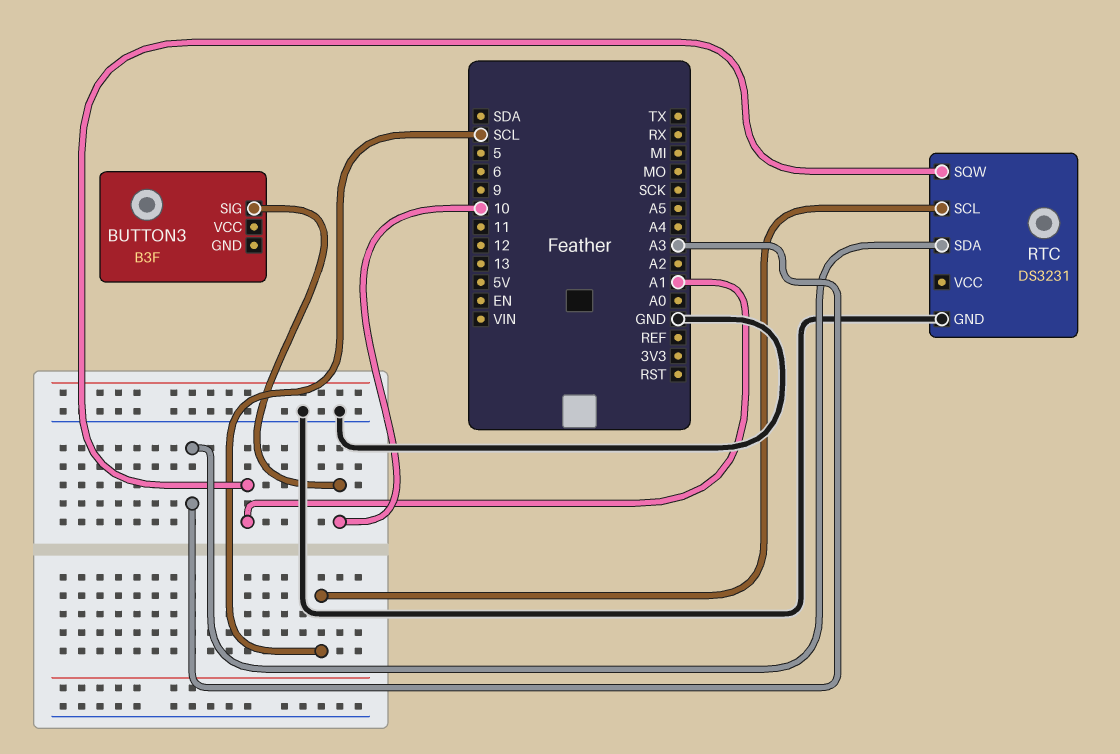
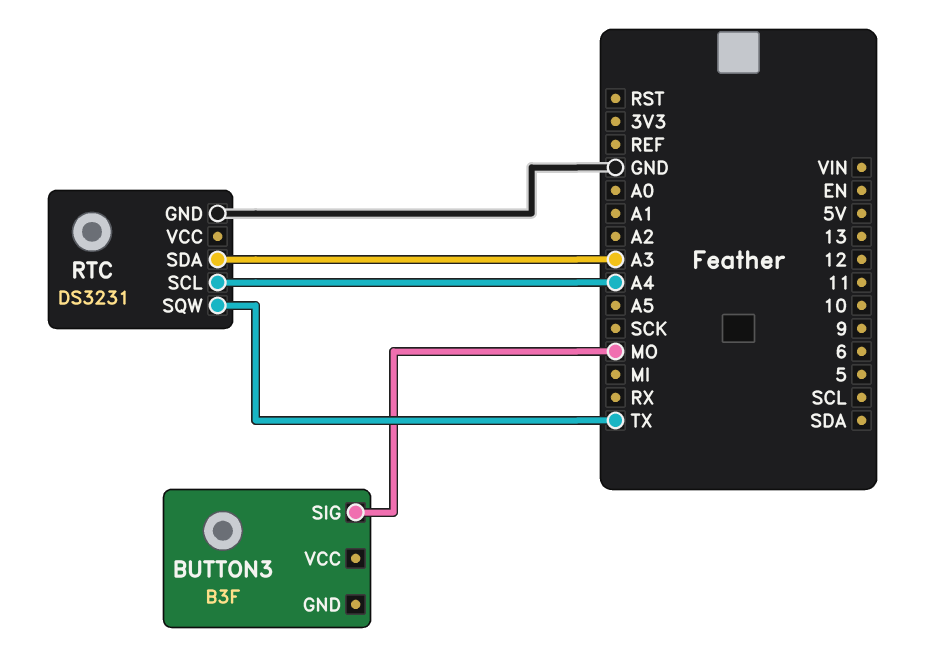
BUTTON3 pin SIG: 10 -> MO
RTC pin SCL: SCL -> A4
RTC pin SQW: A1 -> TX

